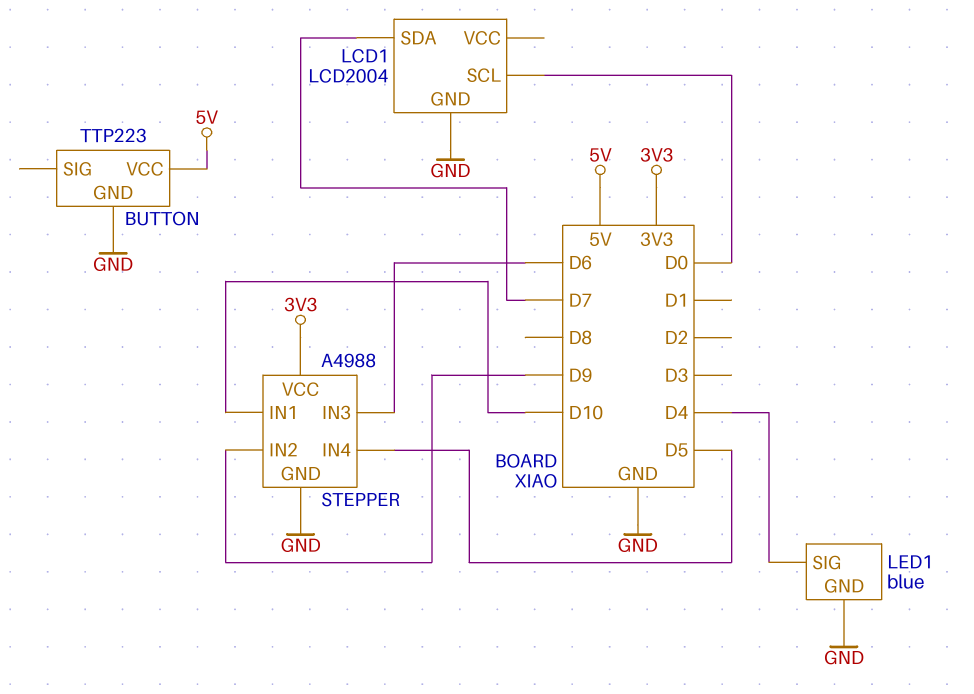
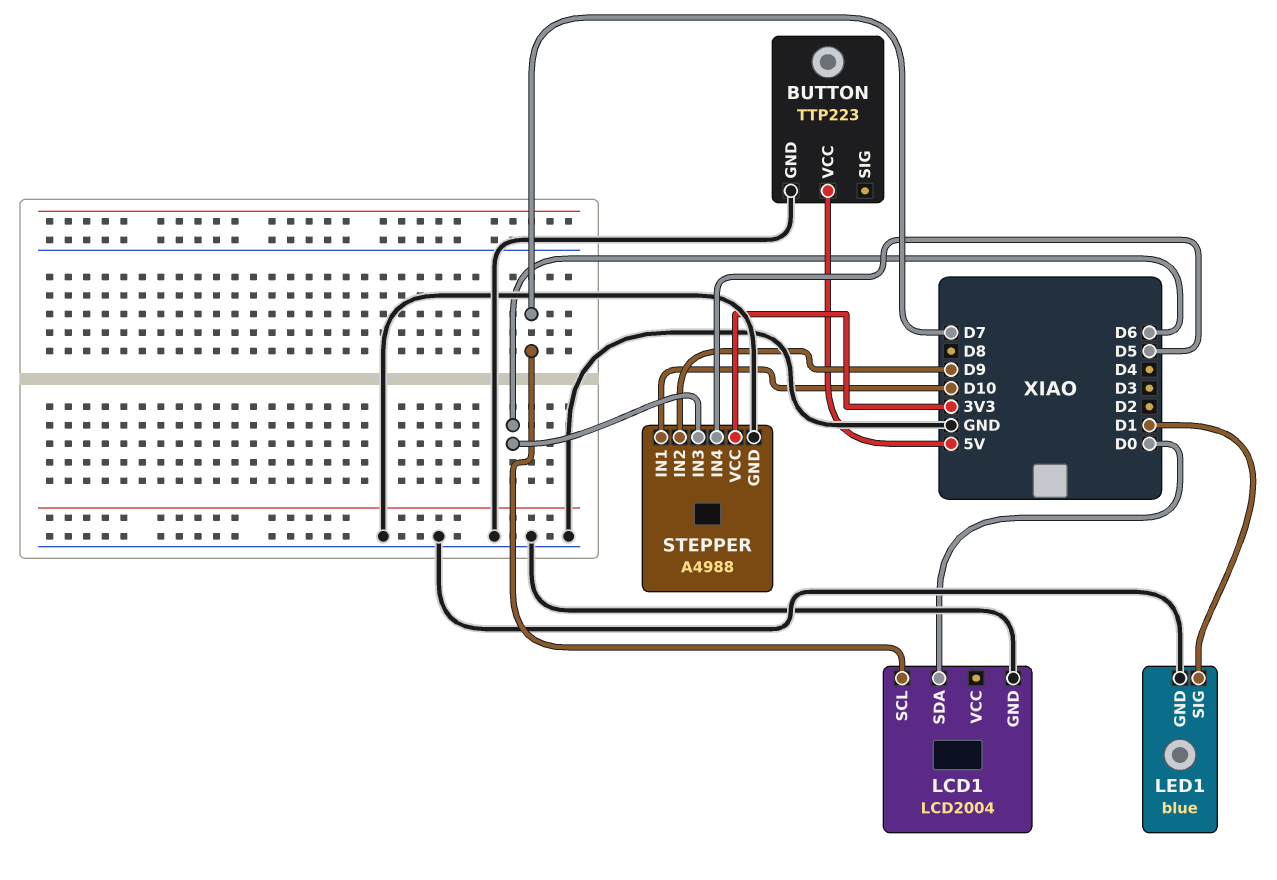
LCD1 pin SCL: D0 -> D7
LCD1 pin SDA: D7 -> D0
LED1 pin SIG: D4 -> D1

